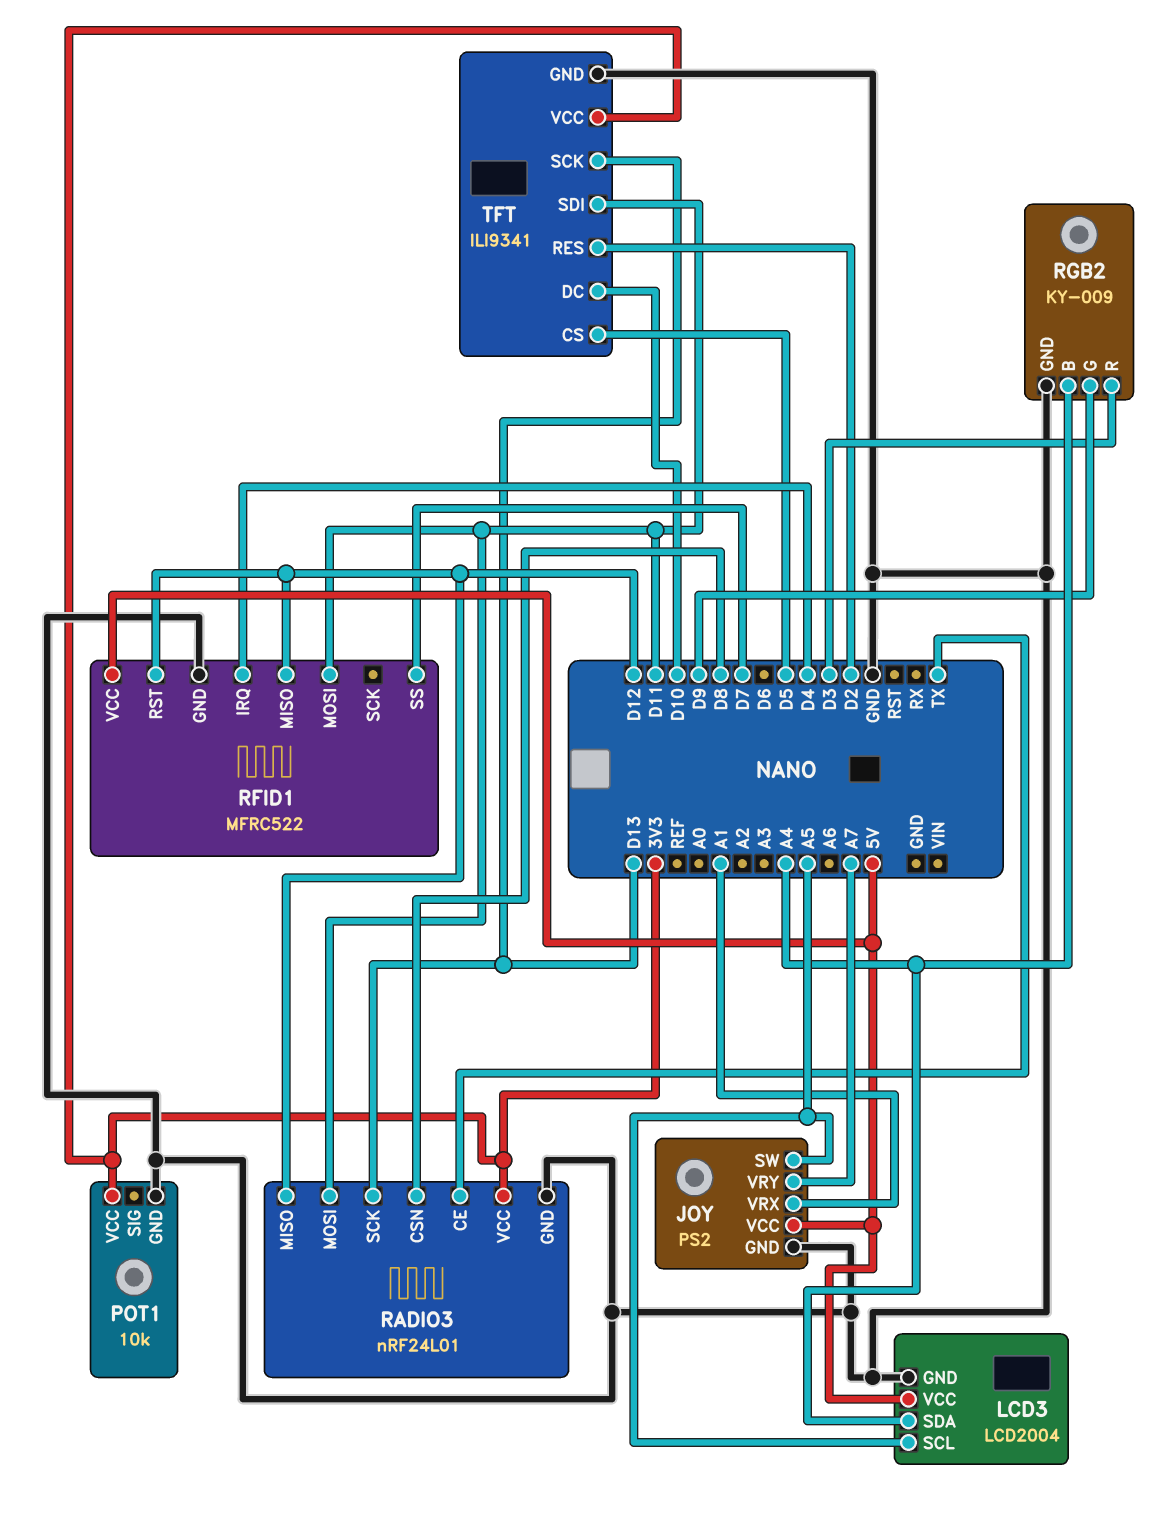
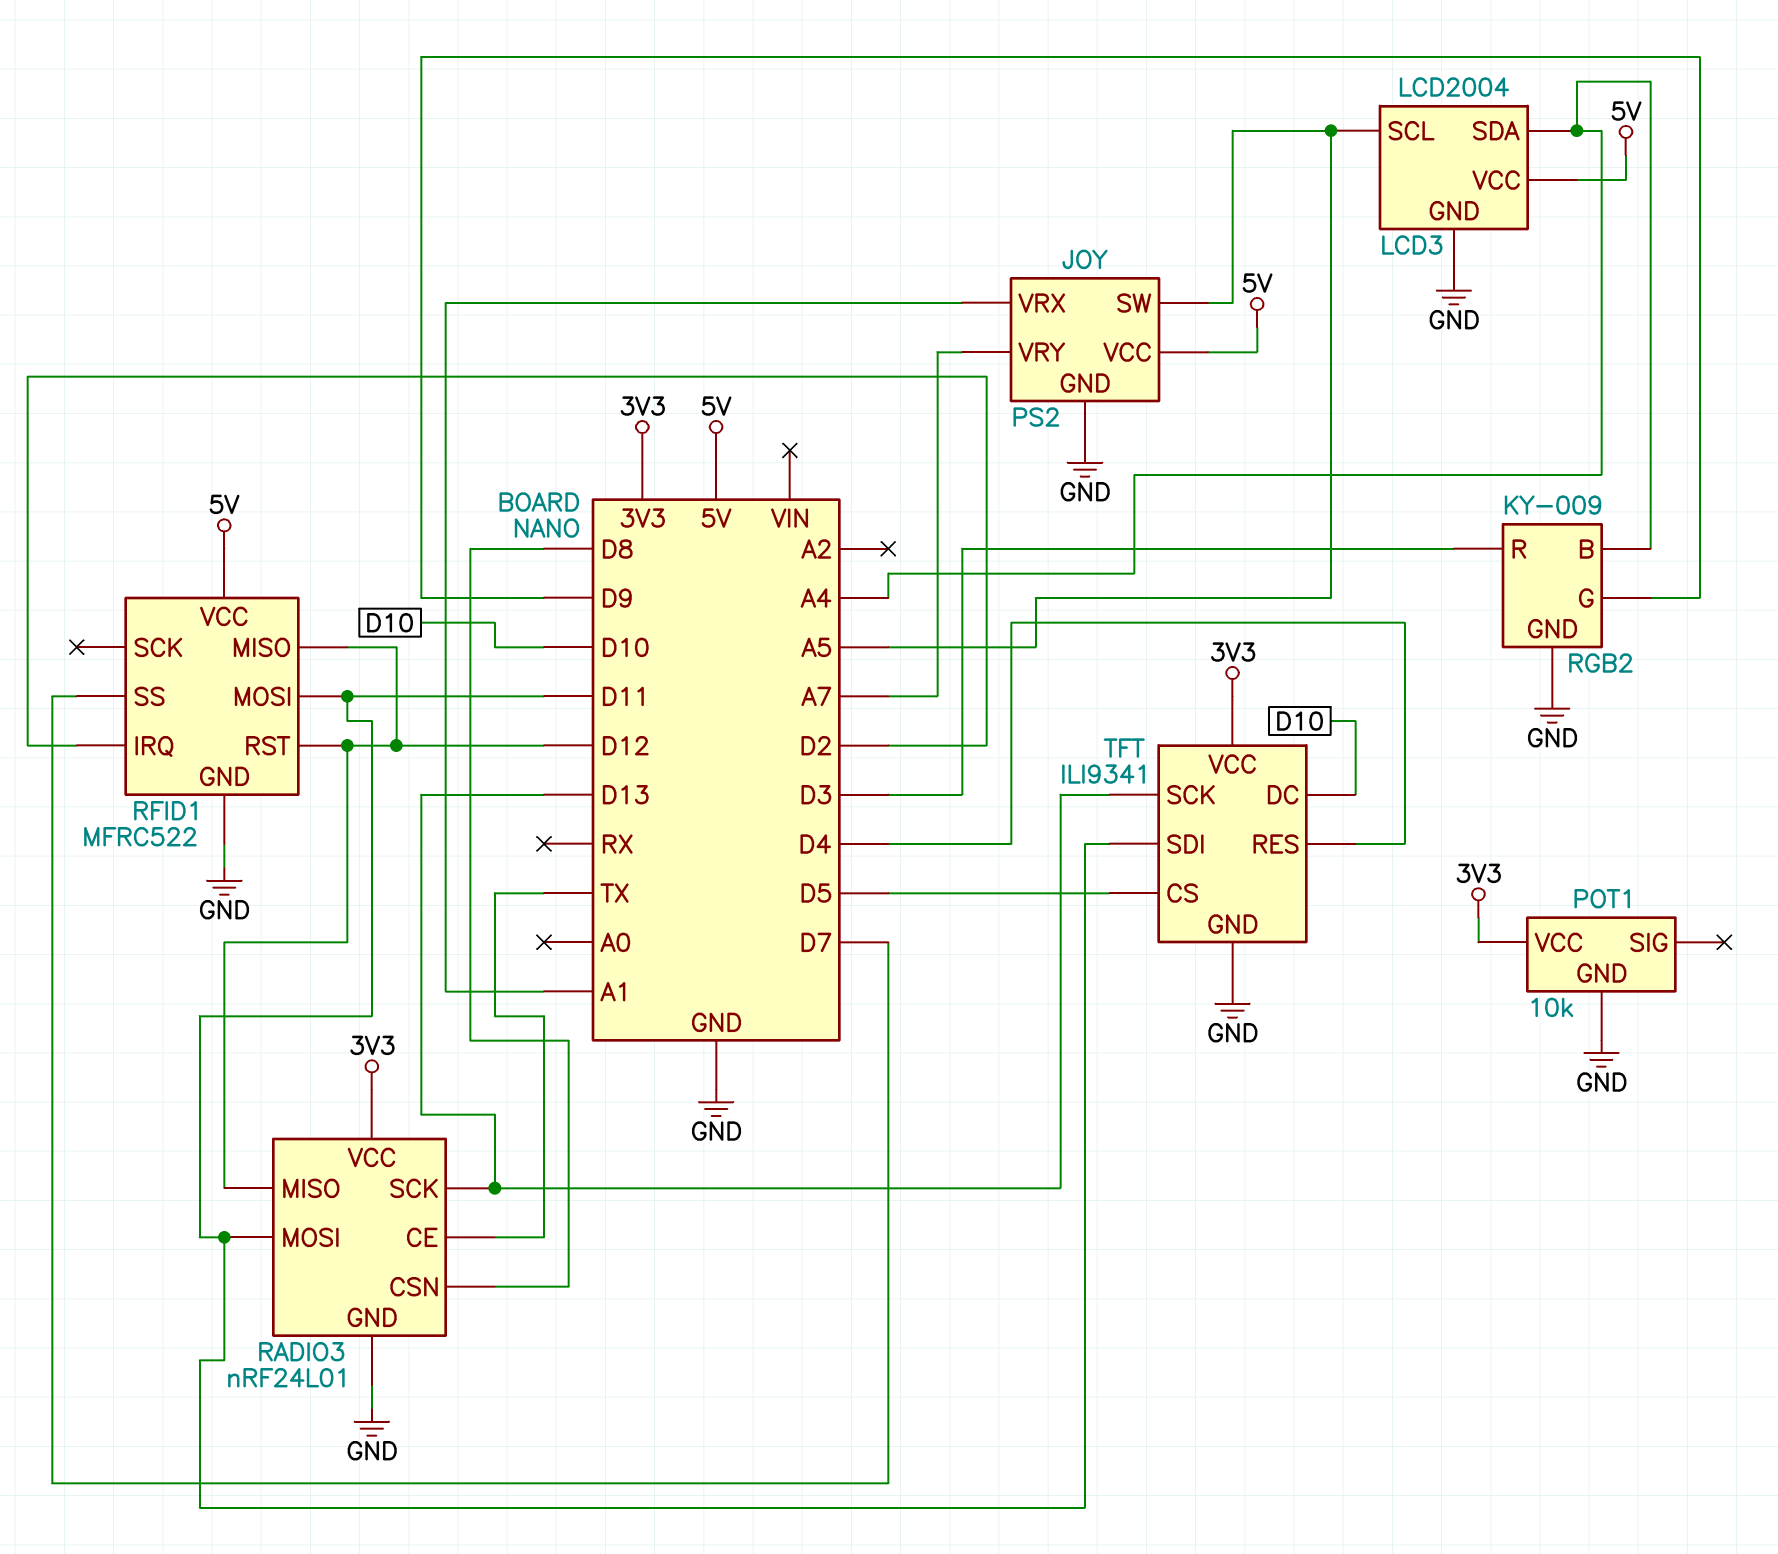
RFID1 pin IRQ: D4 -> D2
TFT pin RES: D2 -> D4

